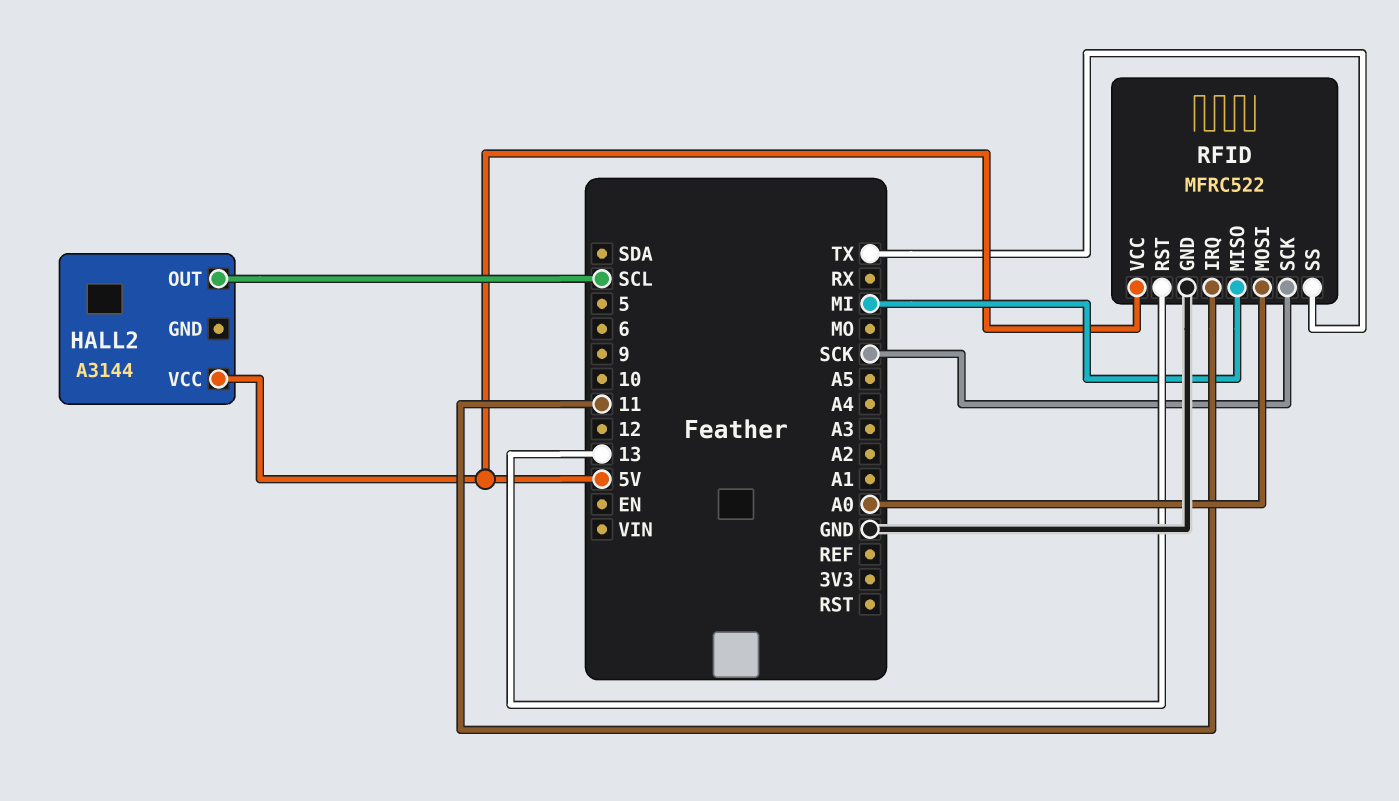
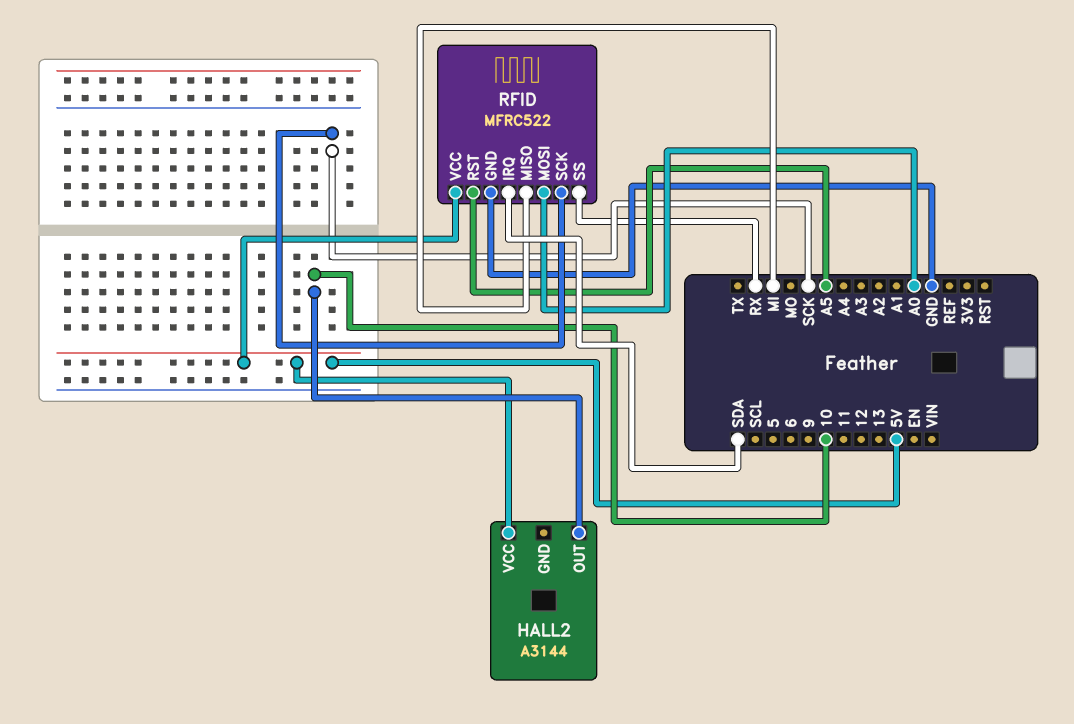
HALL2 pin OUT: SCL -> 10
RFID pin IRQ: 11 -> SDA
RFID pin RST: 13 -> A5
RFID pin SS: TX -> RX

